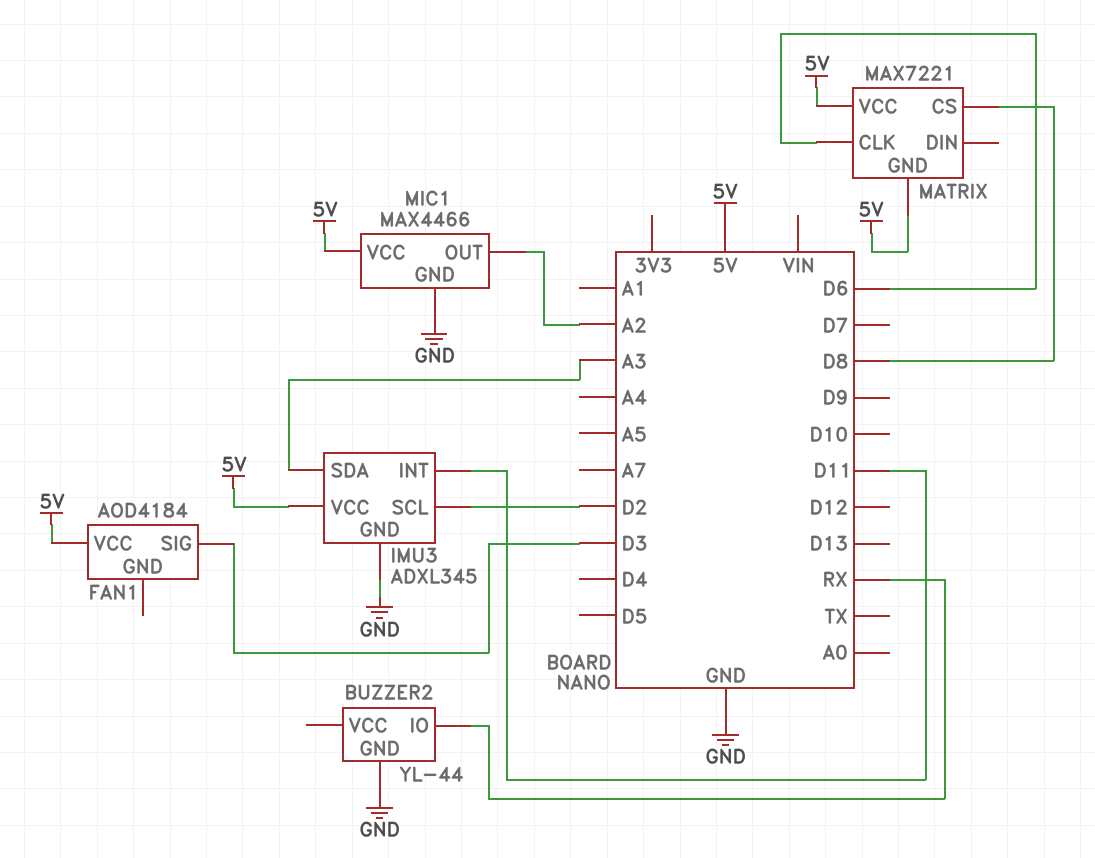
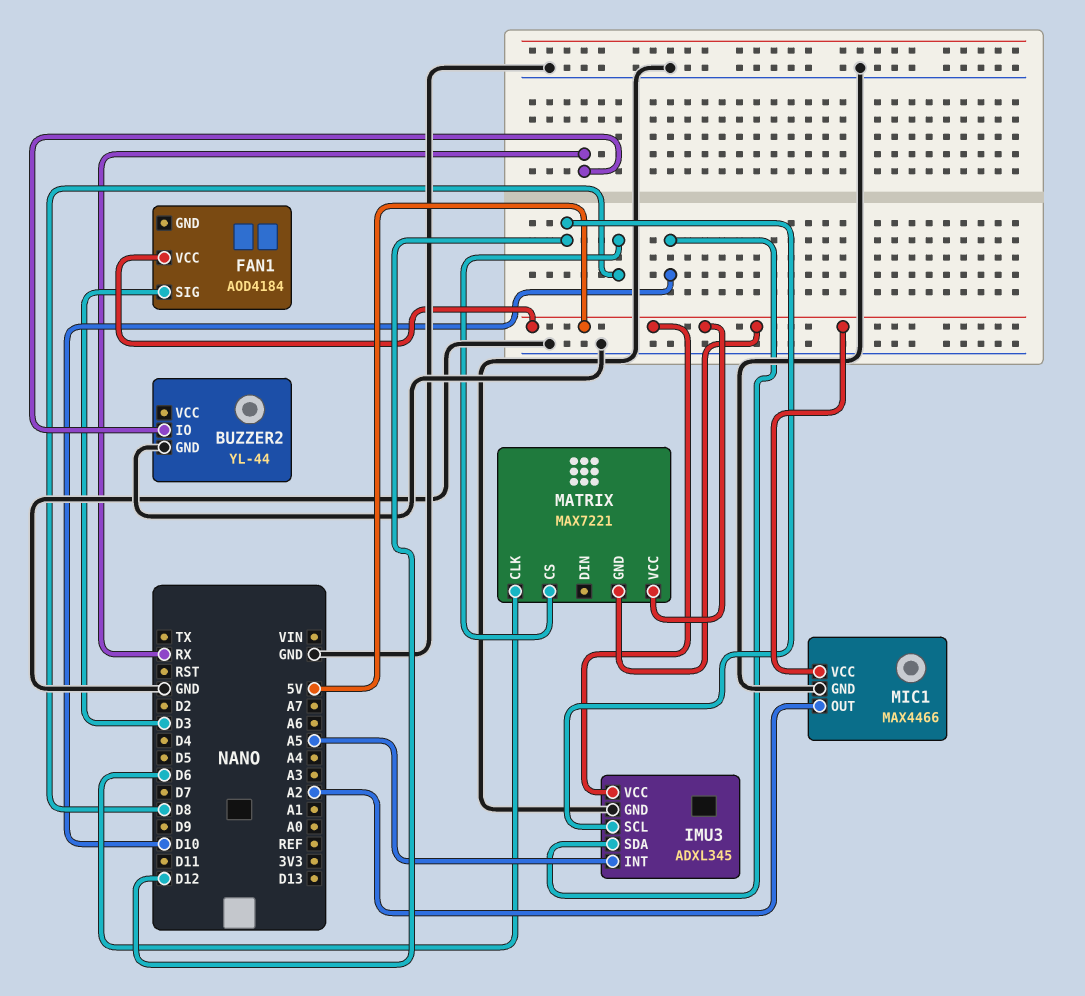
IMU3 pin INT: D11 -> A5
IMU3 pin SCL: D2 -> D12
IMU3 pin SDA: A3 -> D10

